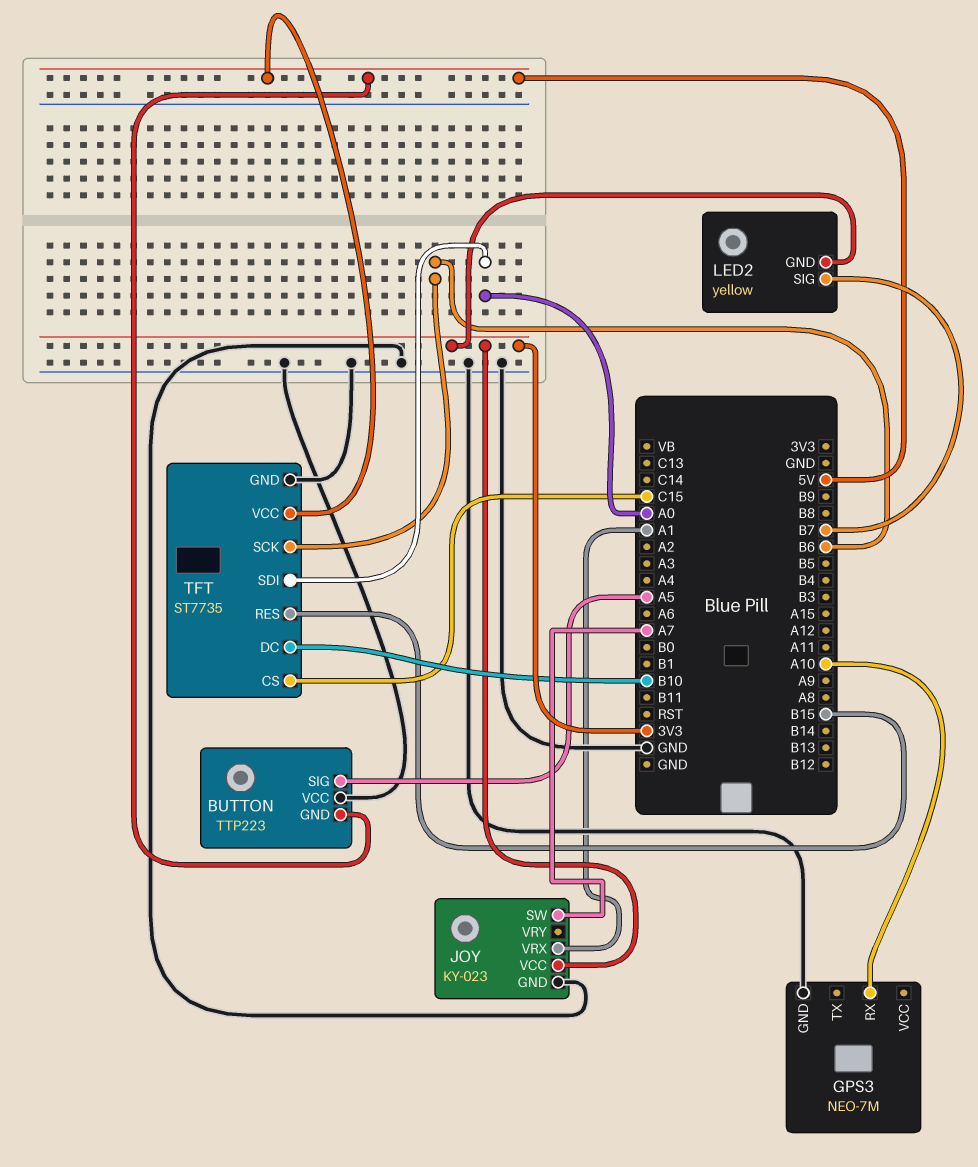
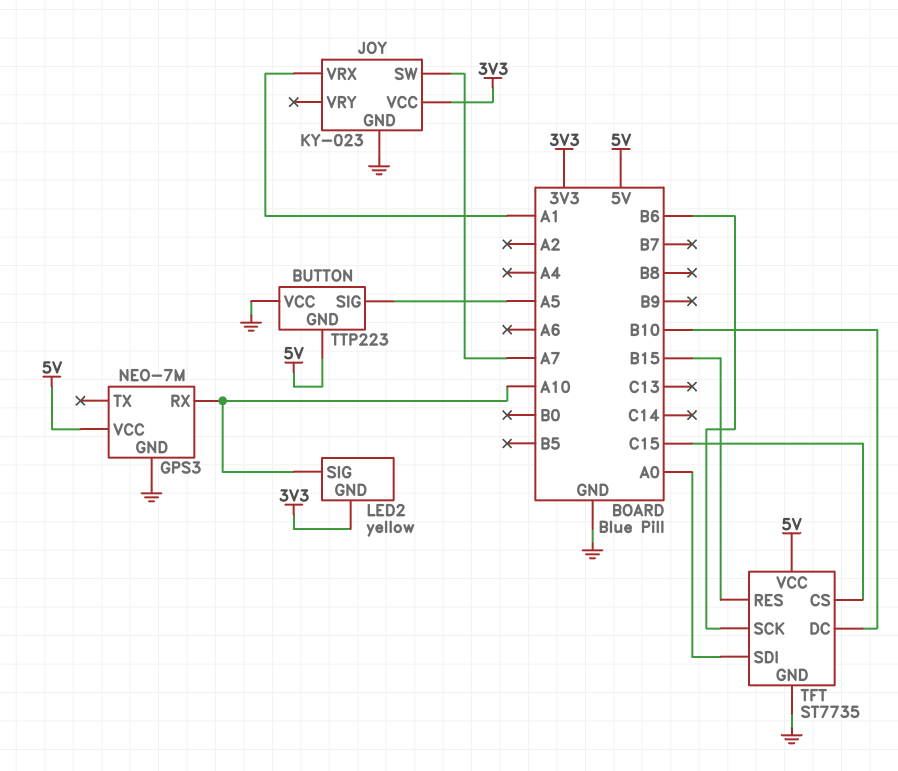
GPS3 pin VCC: none -> 5V
LED2 pin SIG: B7 -> A10

